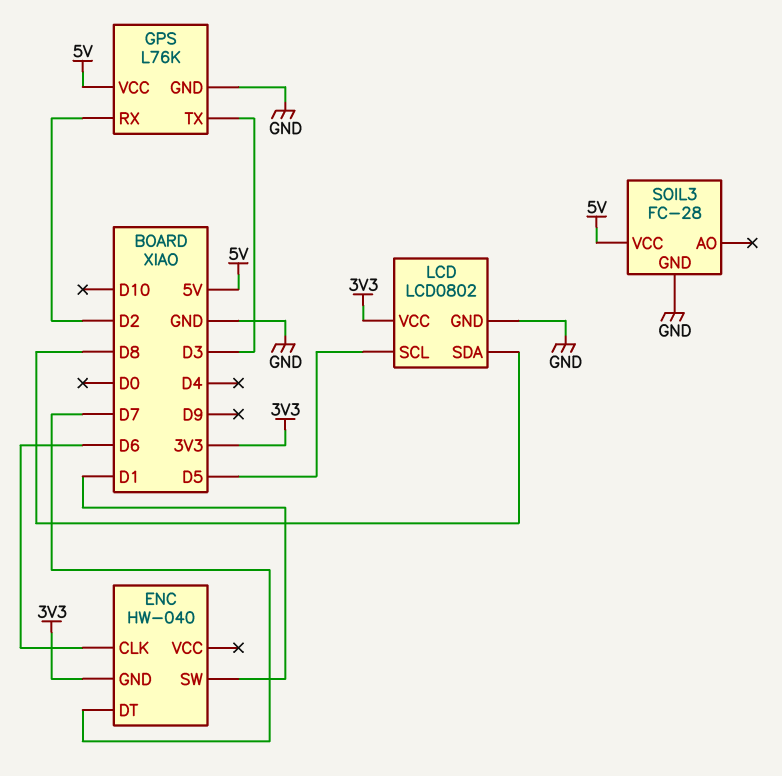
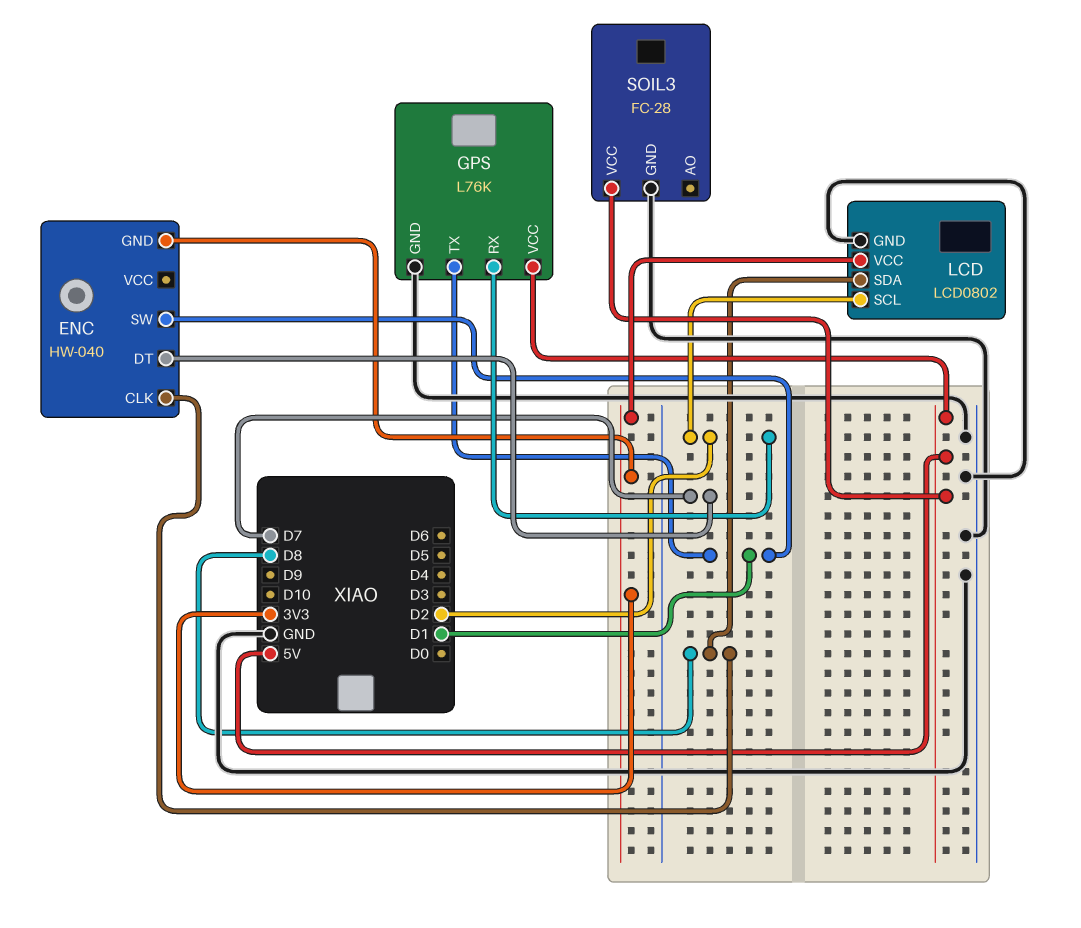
ENC pin CLK: D6 -> D8
GPS pin TX: D3 -> D1
LCD pin SCL: D5 -> D2

